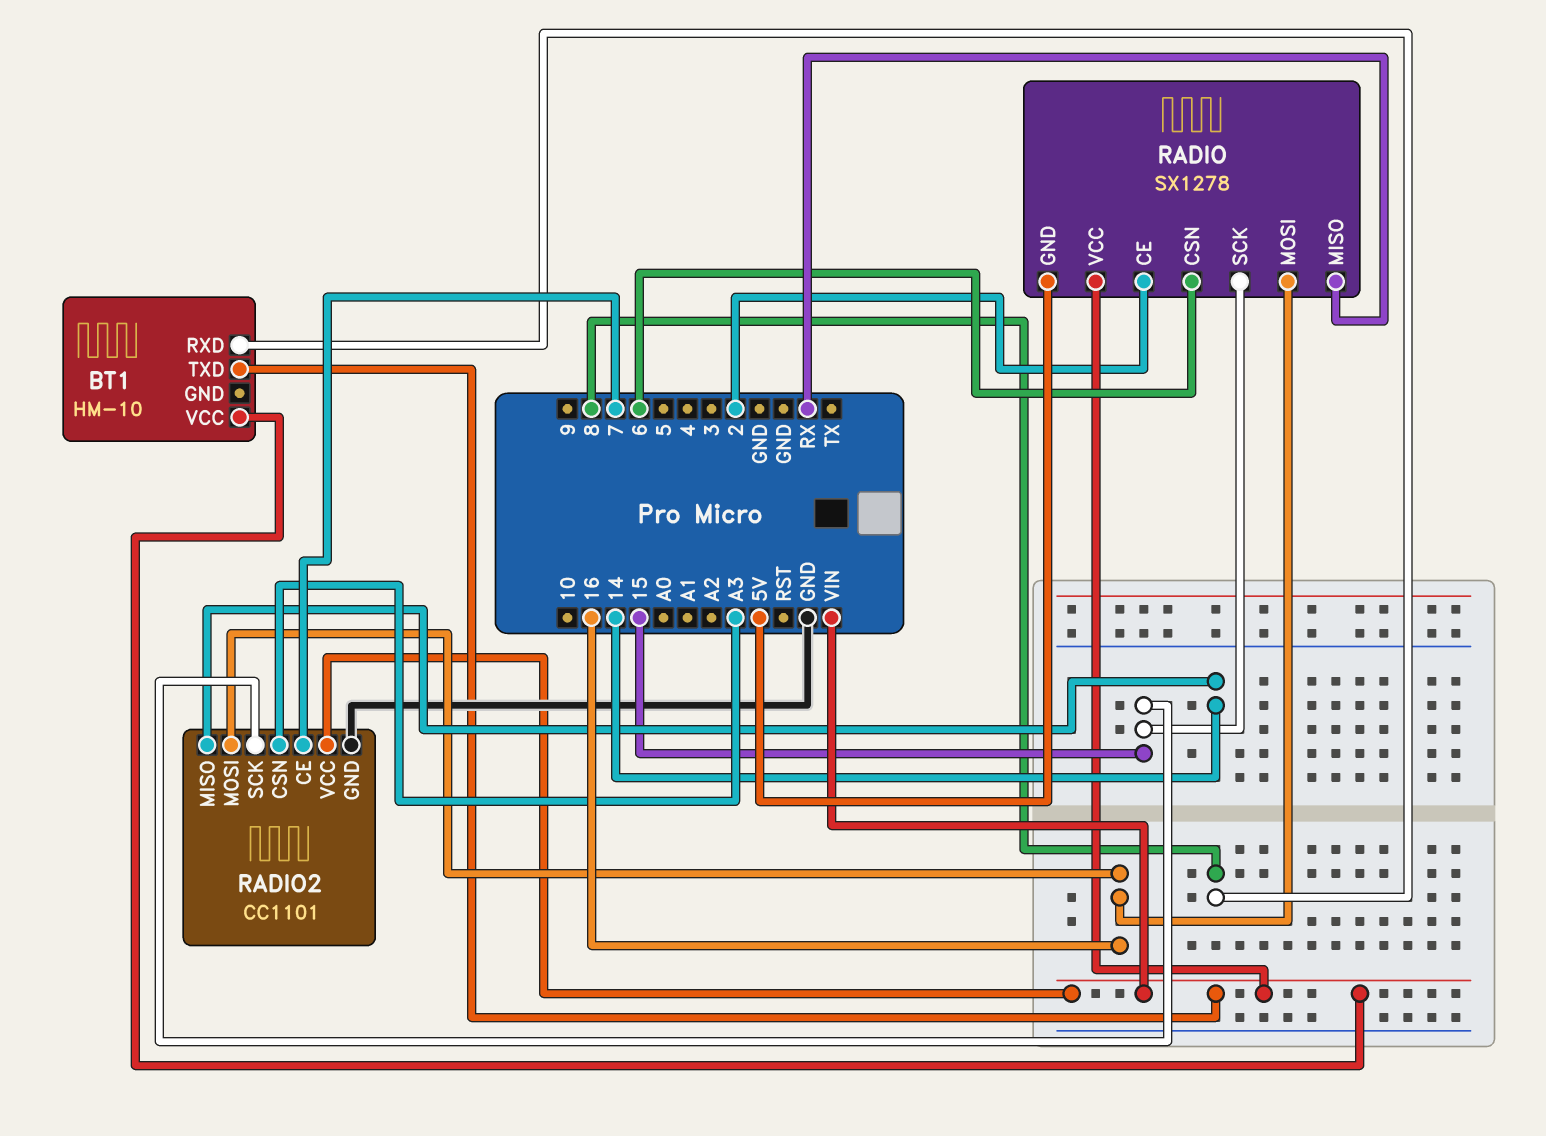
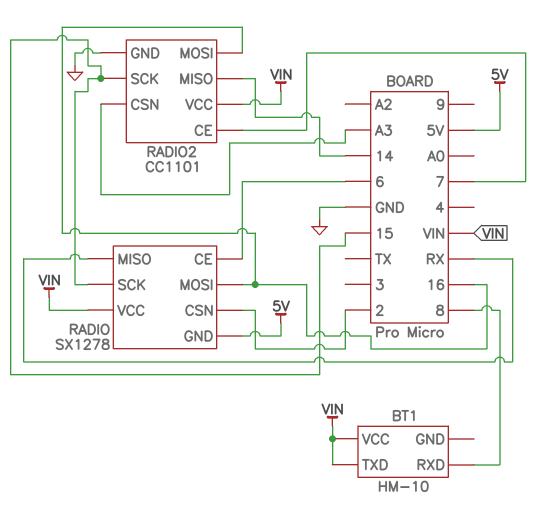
RADIO pin CE: 2 -> 6
RADIO pin CSN: 6 -> 2

